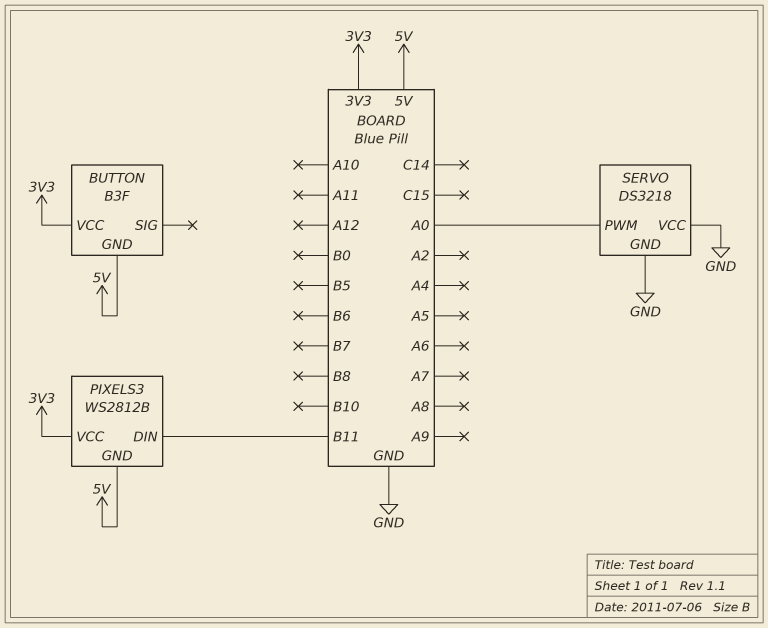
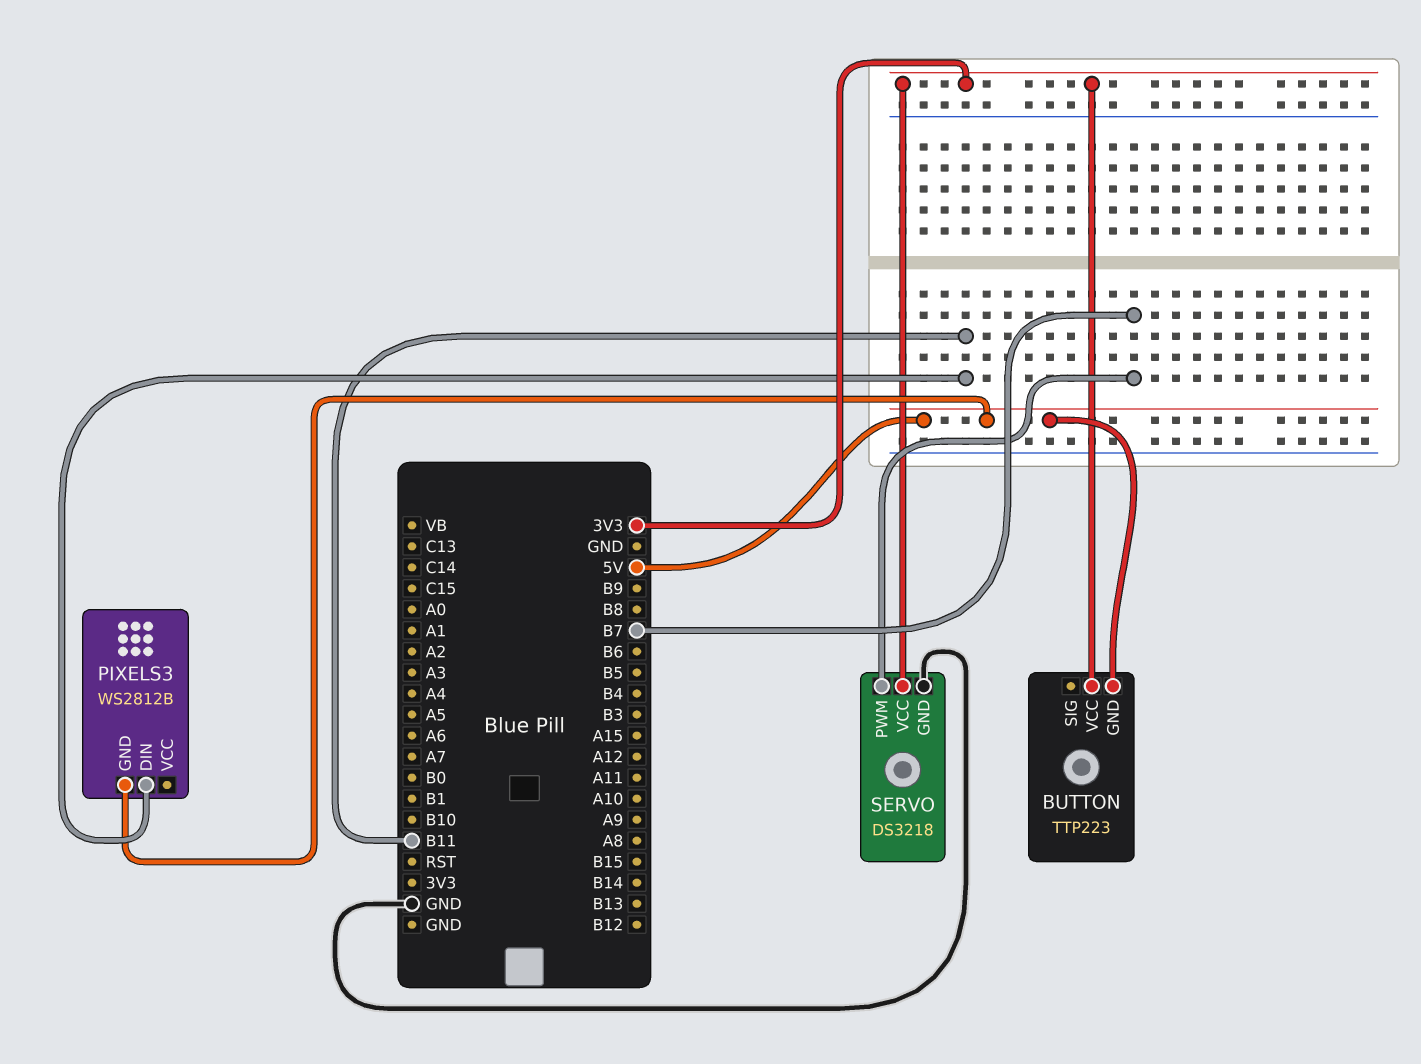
BUTTON: B3F -> TTP223
PIXELS3 pin VCC: 3V3 -> none
SERVO pin PWM: A0 -> B7
SERVO pin VCC: GND -> 3V3

